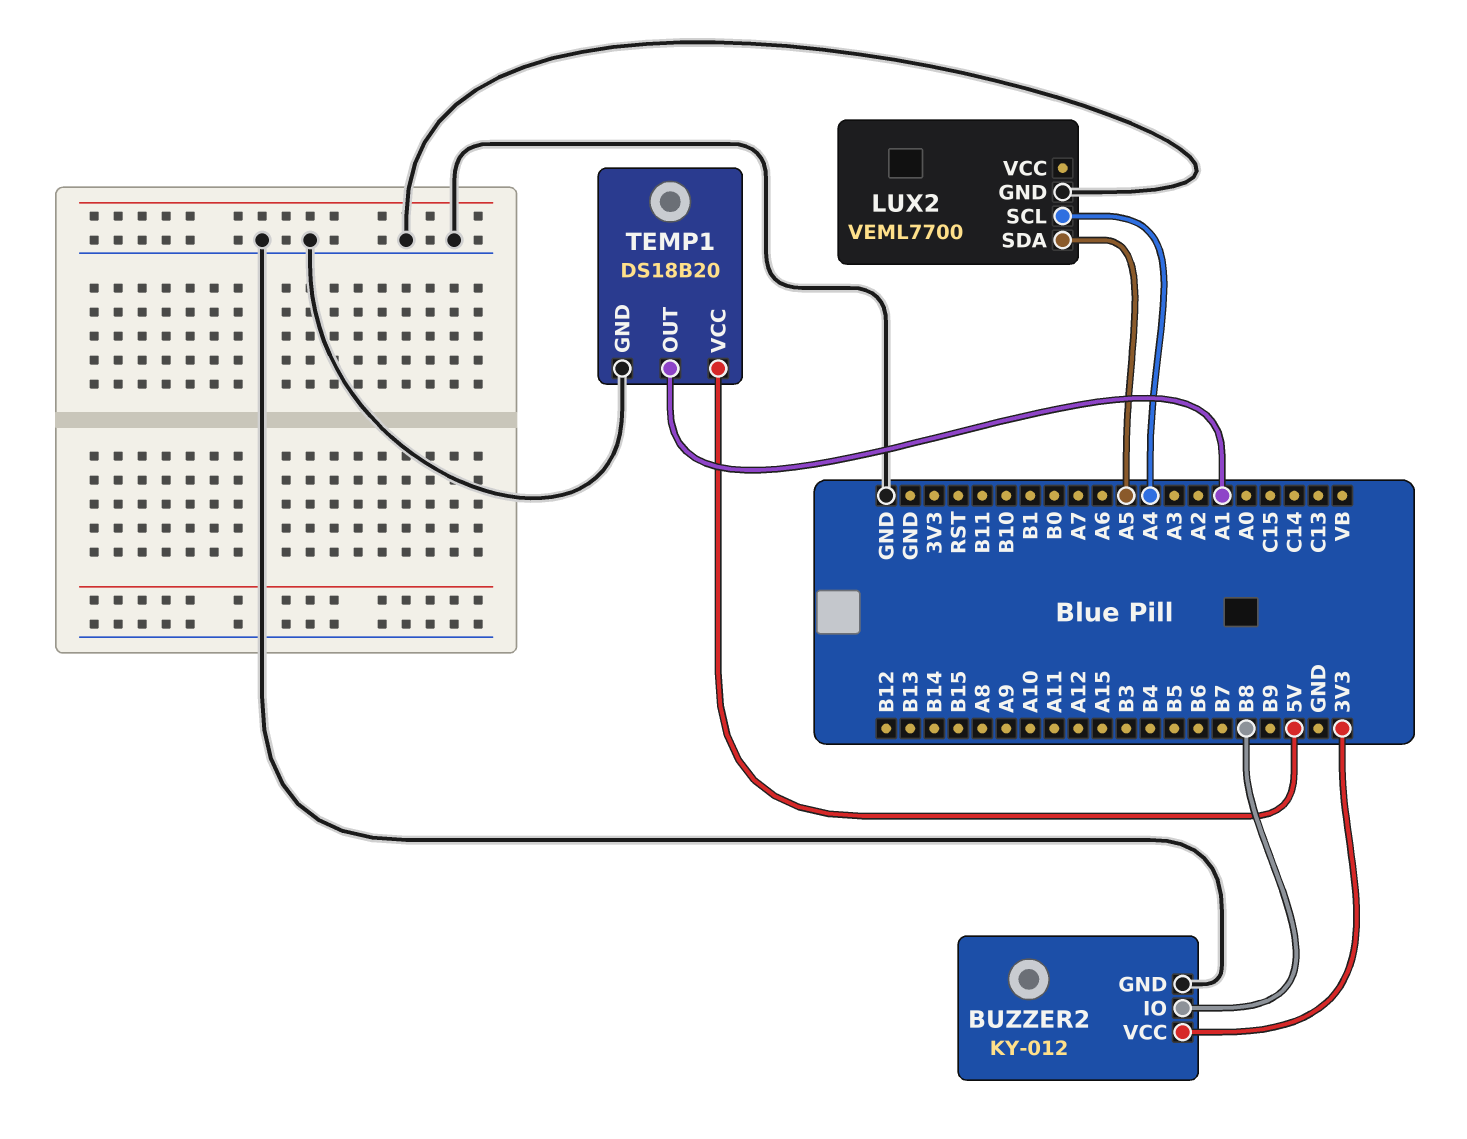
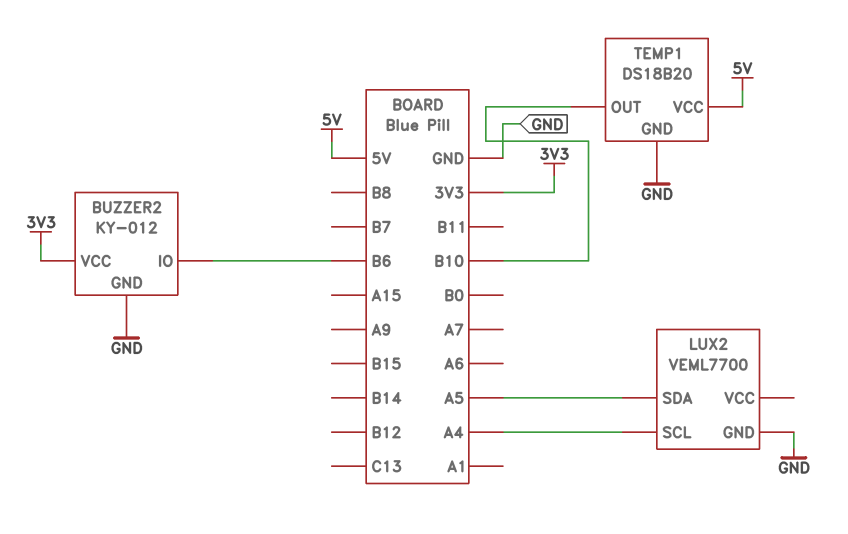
BUZZER2 pin IO: B8 -> B6
TEMP1 pin OUT: A1 -> B10

